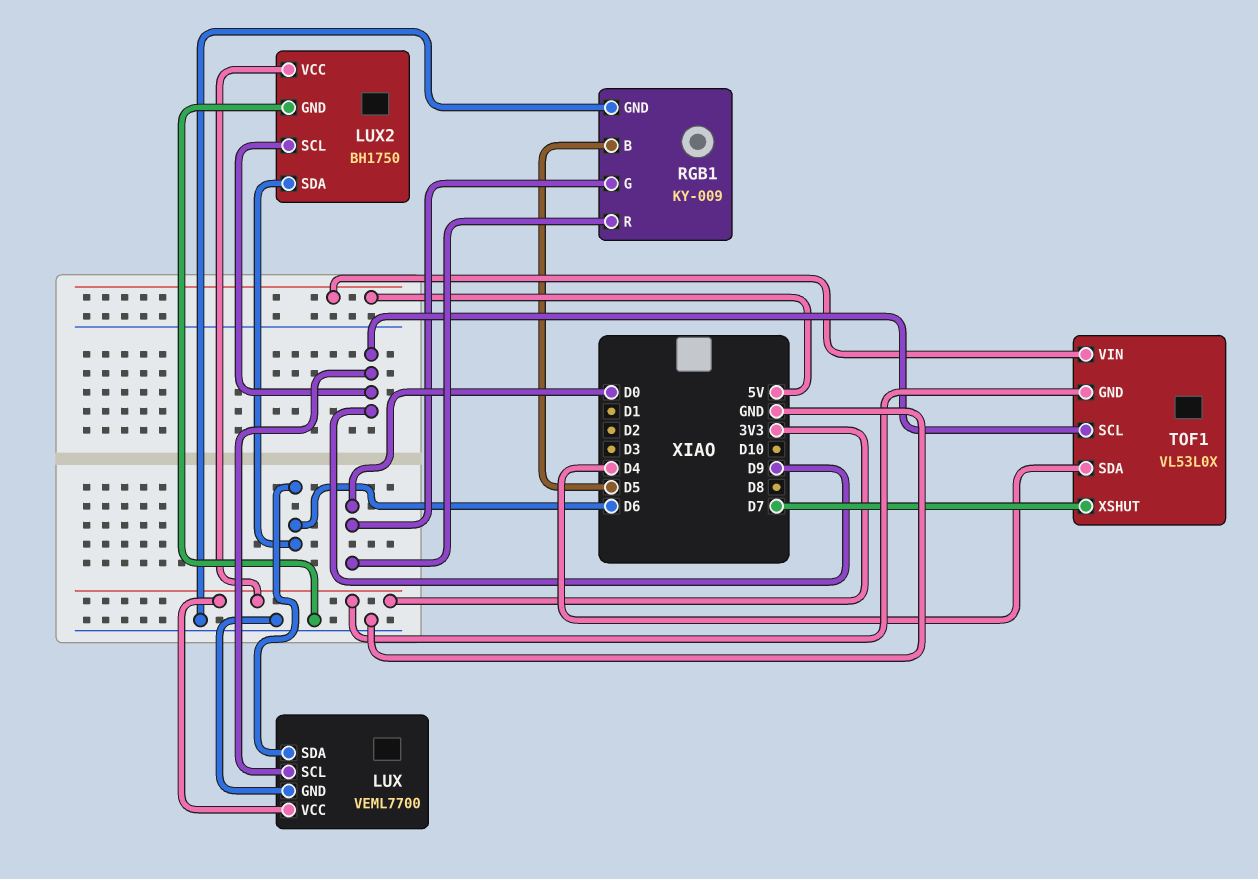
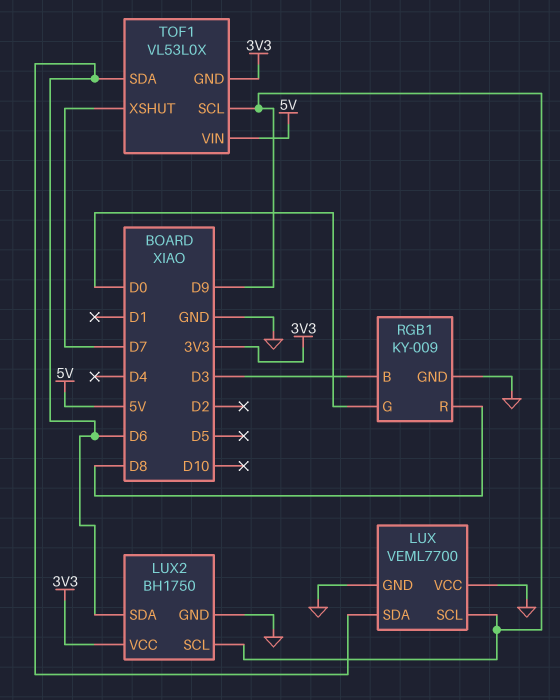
LUX pin VCC: 3V3 -> GND
RGB1 pin B: D5 -> D3
RGB1 pin R: D0 -> D8
TOF1 pin SDA: D4 -> D6

